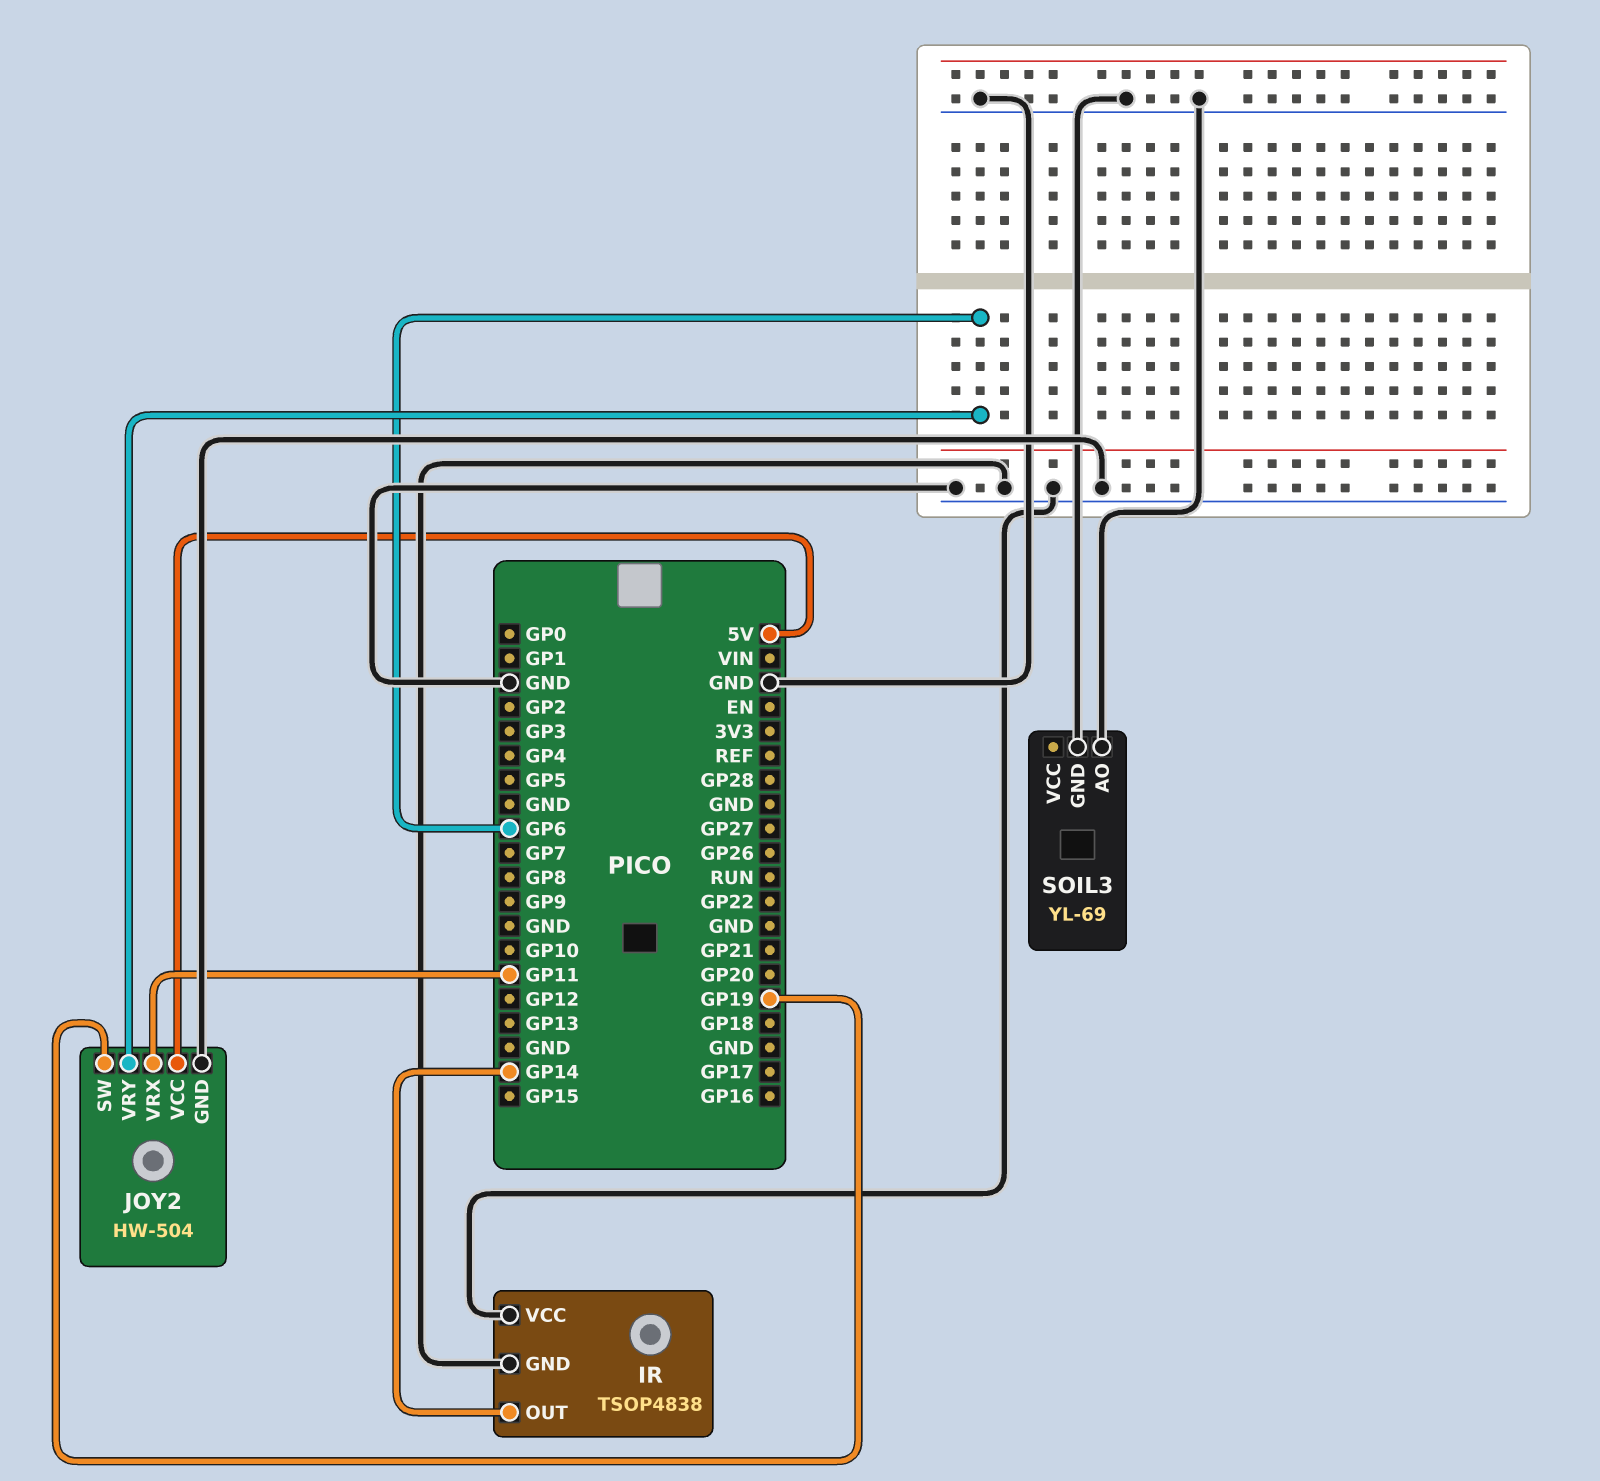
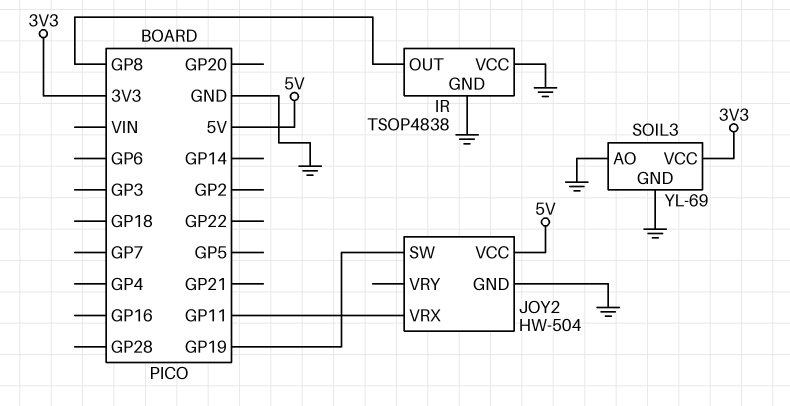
IR pin OUT: GP14 -> GP8
JOY2 pin VRY: GP6 -> none
SOIL3 pin VCC: none -> 3V3

